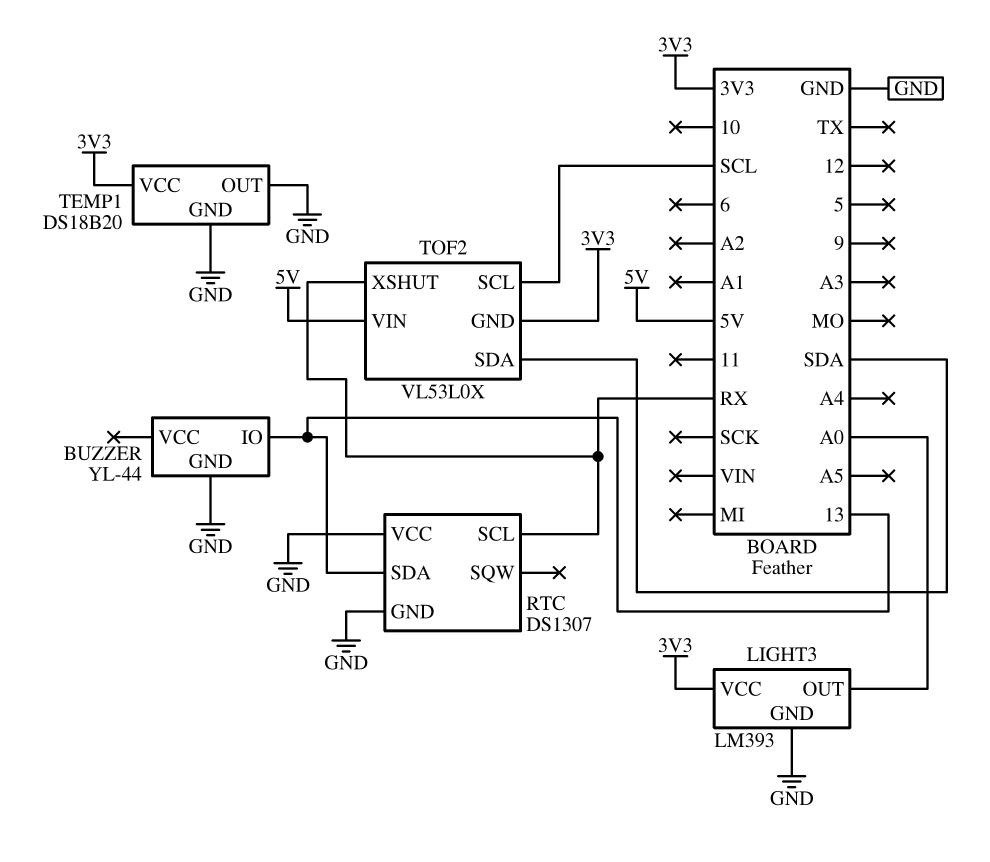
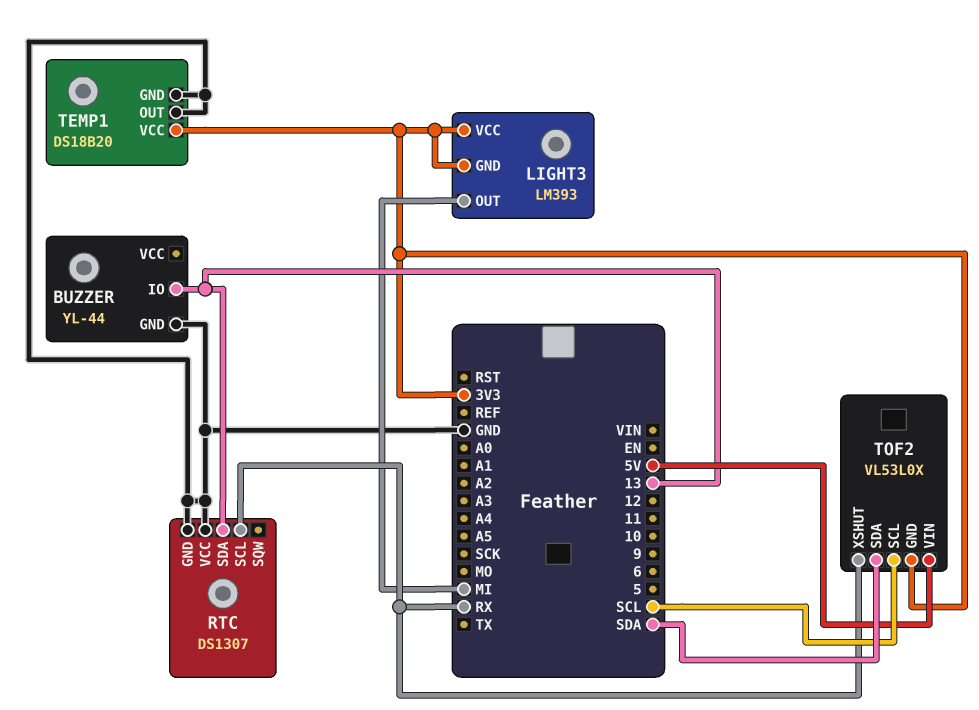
LIGHT3 pin GND: GND -> 3V3
LIGHT3 pin OUT: A0 -> MI

